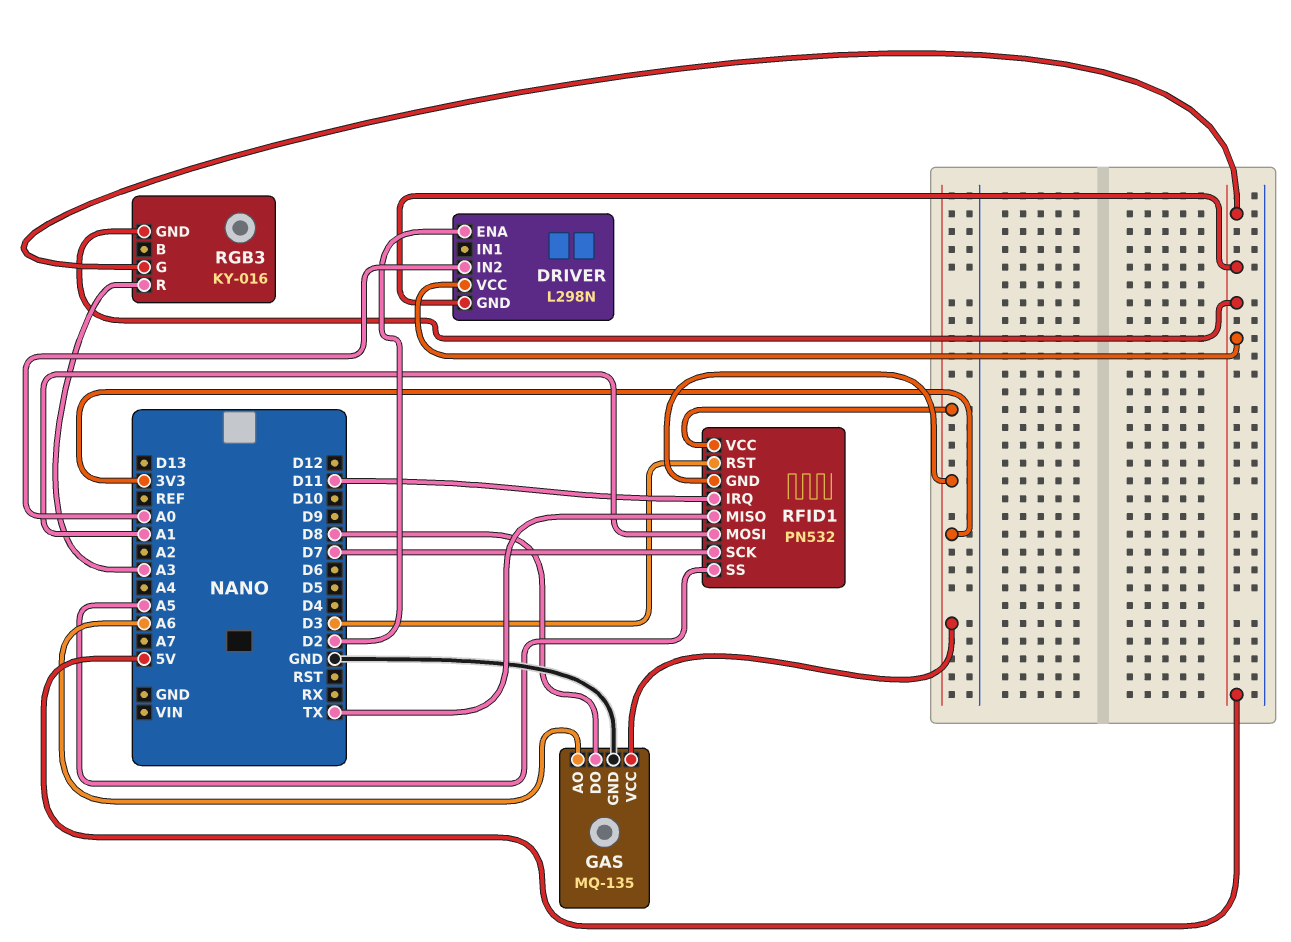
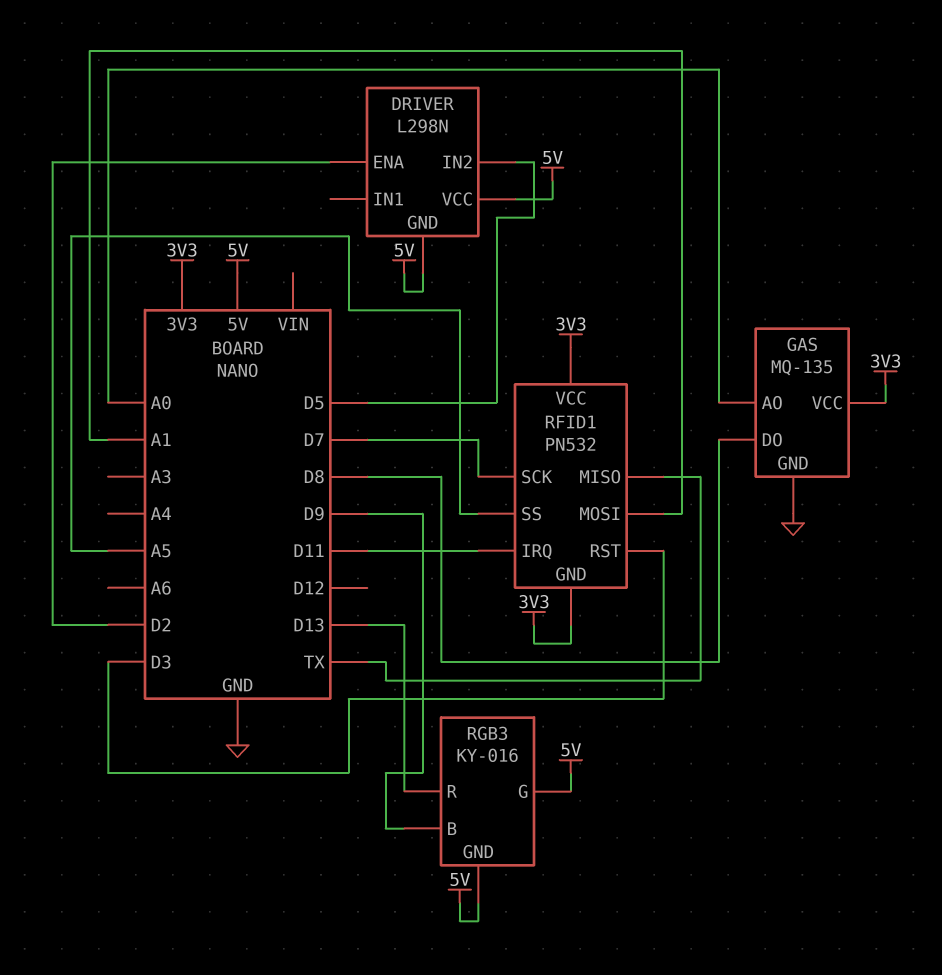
DRIVER pin IN2: A0 -> D5
GAS pin AO: A6 -> A0
RGB3 pin B: none -> D9
RGB3 pin R: A3 -> D13

